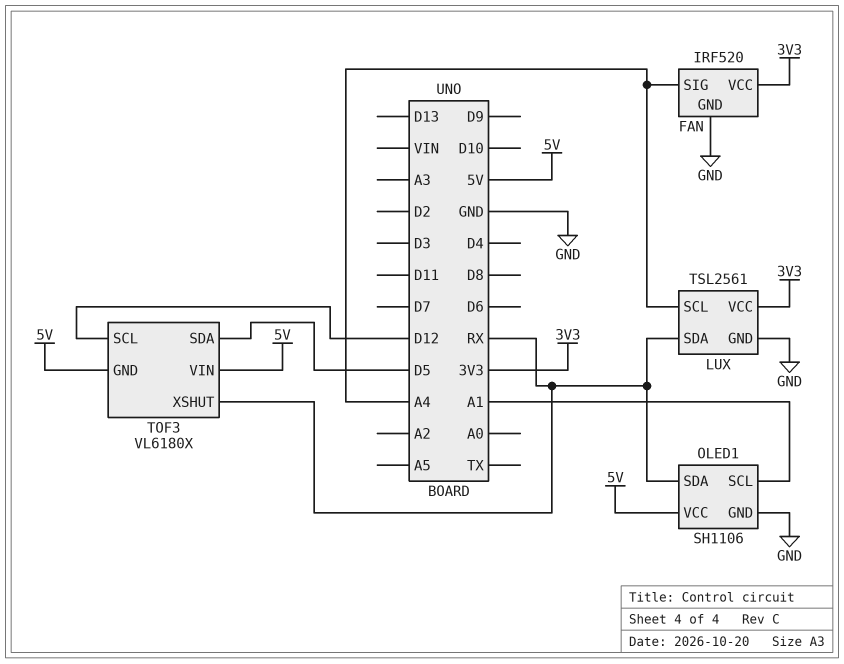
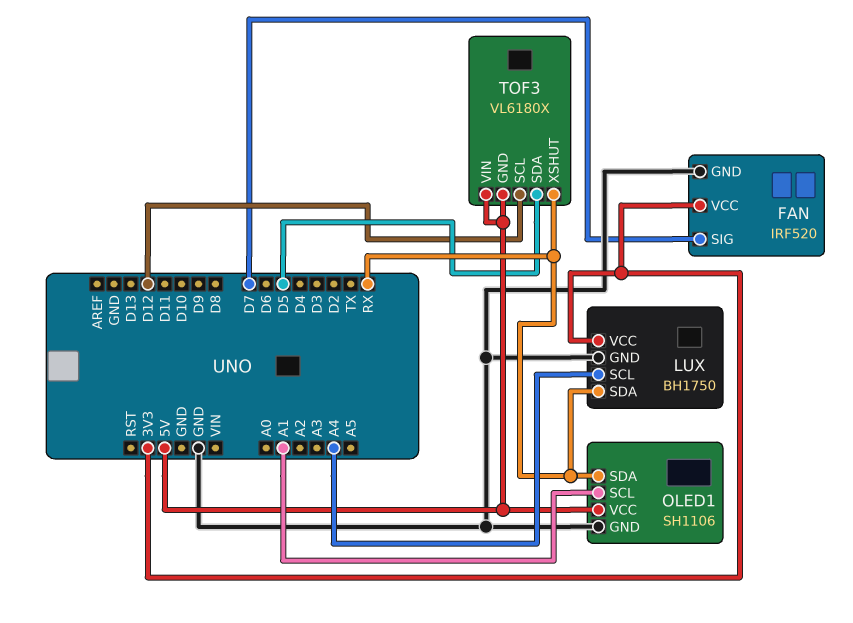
FAN pin SIG: A4 -> D7
LUX: TSL2561 -> BH1750

